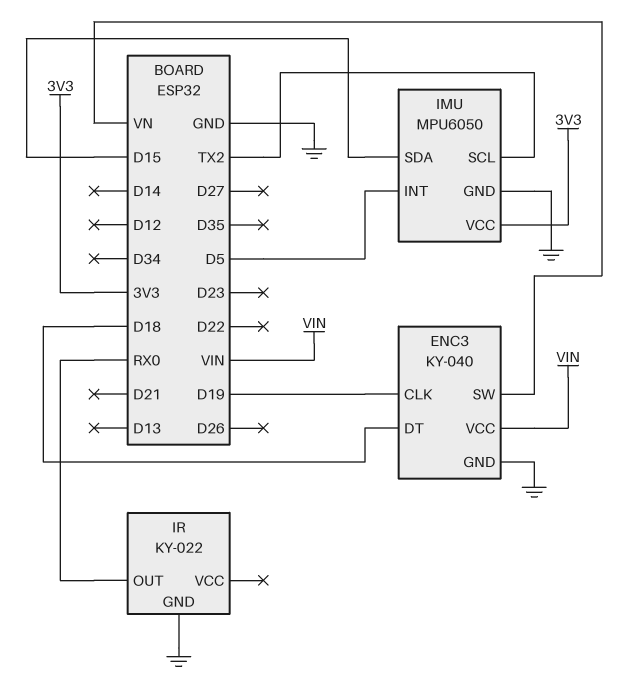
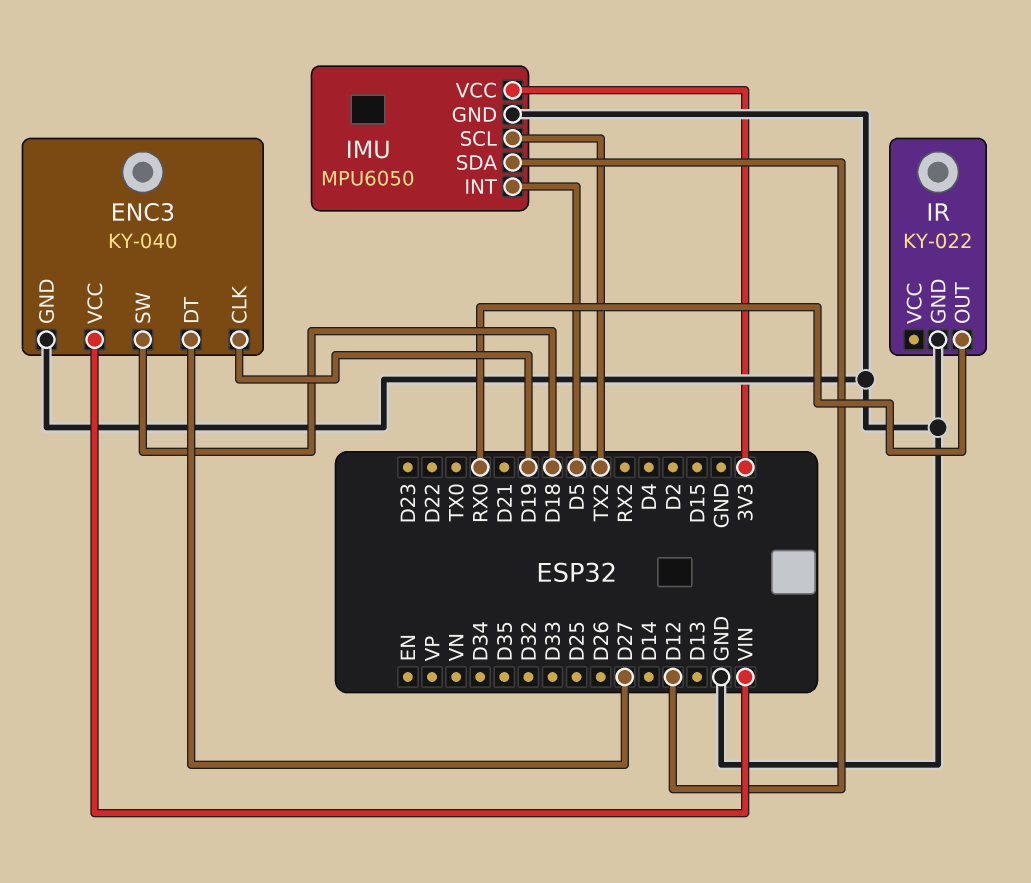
ENC3 pin DT: D18 -> D27
ENC3 pin SW: VN -> D18
IMU pin SDA: D15 -> D12

